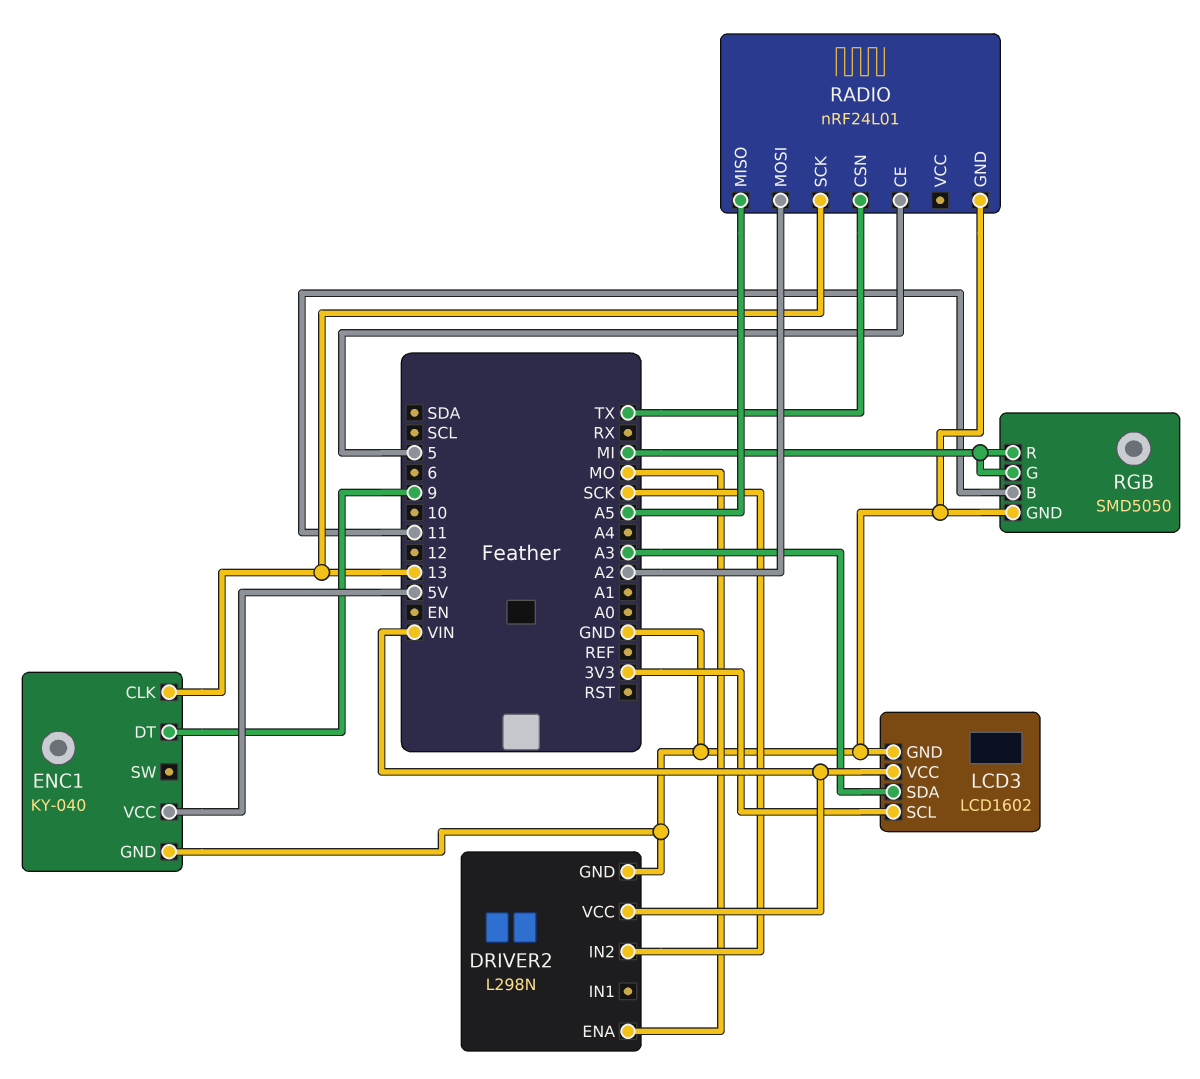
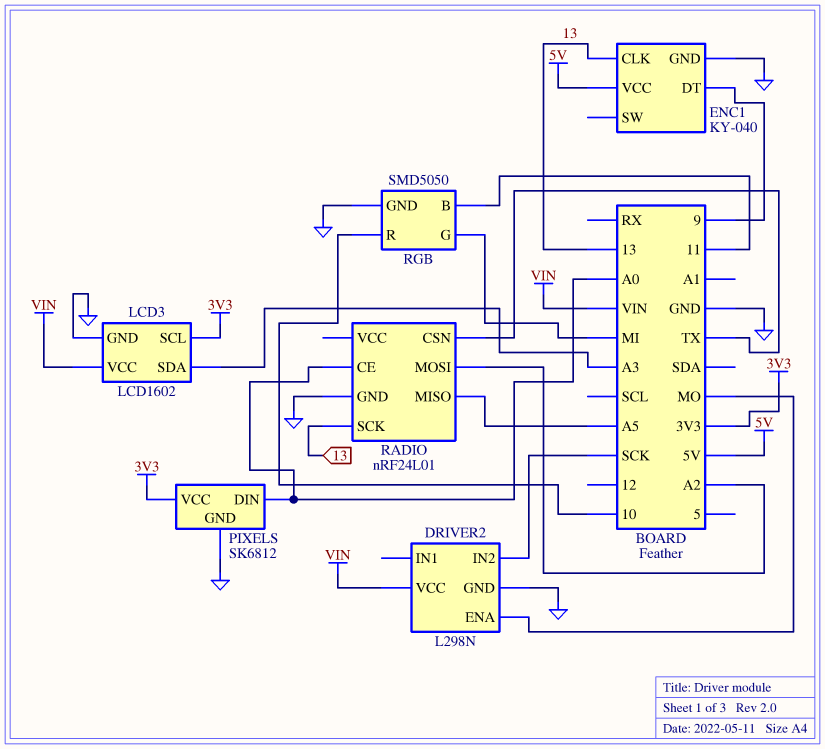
PIXELS: none -> SK6812
PIXELS pin DIN: none -> A0
PIXELS pin GND: none -> GND
PIXELS pin VCC: none -> 3V3
RADIO pin CE: 5 -> A0
RGB pin R: MI -> 10

